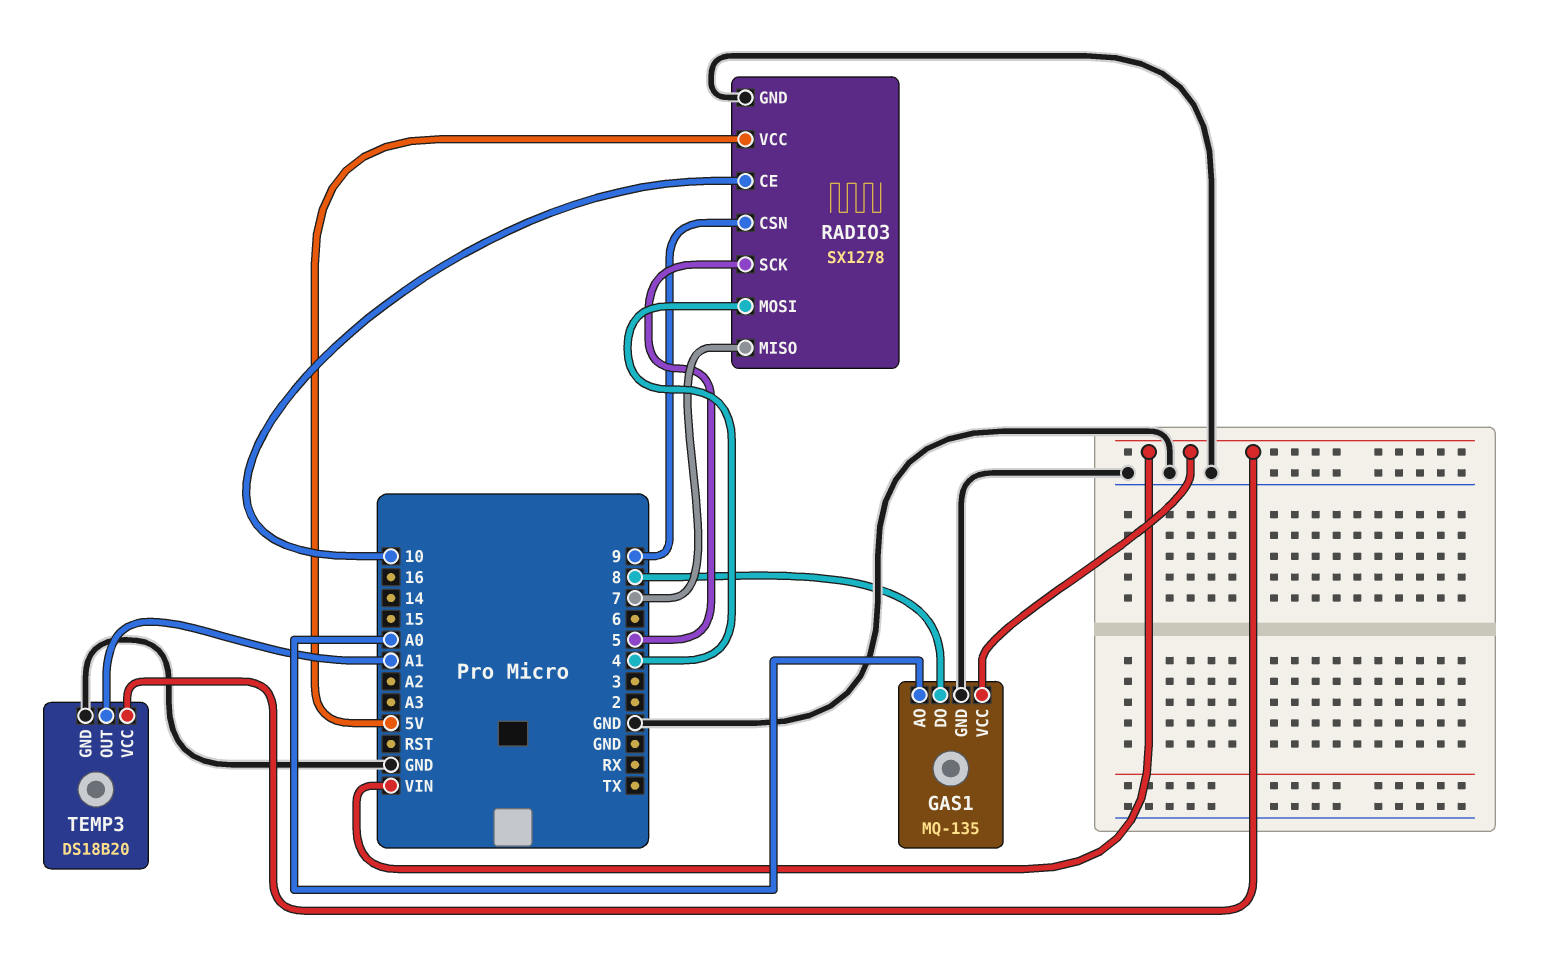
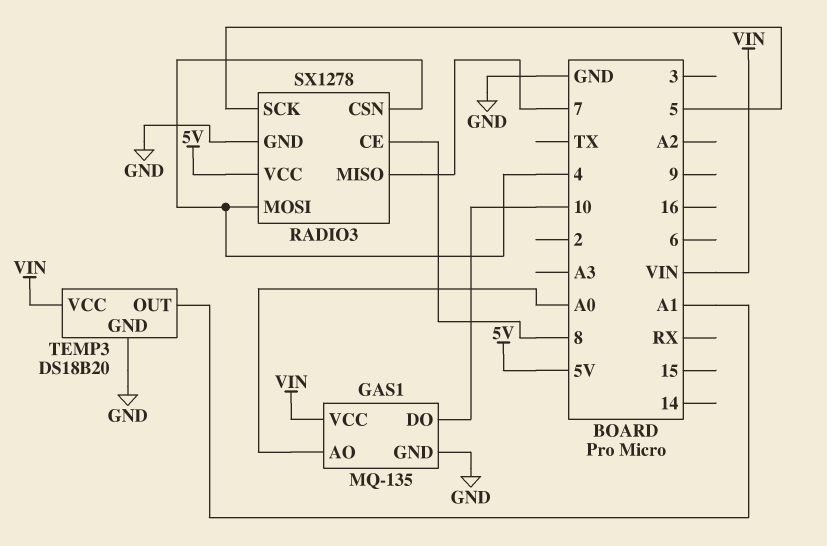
GAS1 pin DO: 8 -> 10
RADIO3 pin CE: 10 -> 8
RADIO3 pin CSN: 9 -> 4

